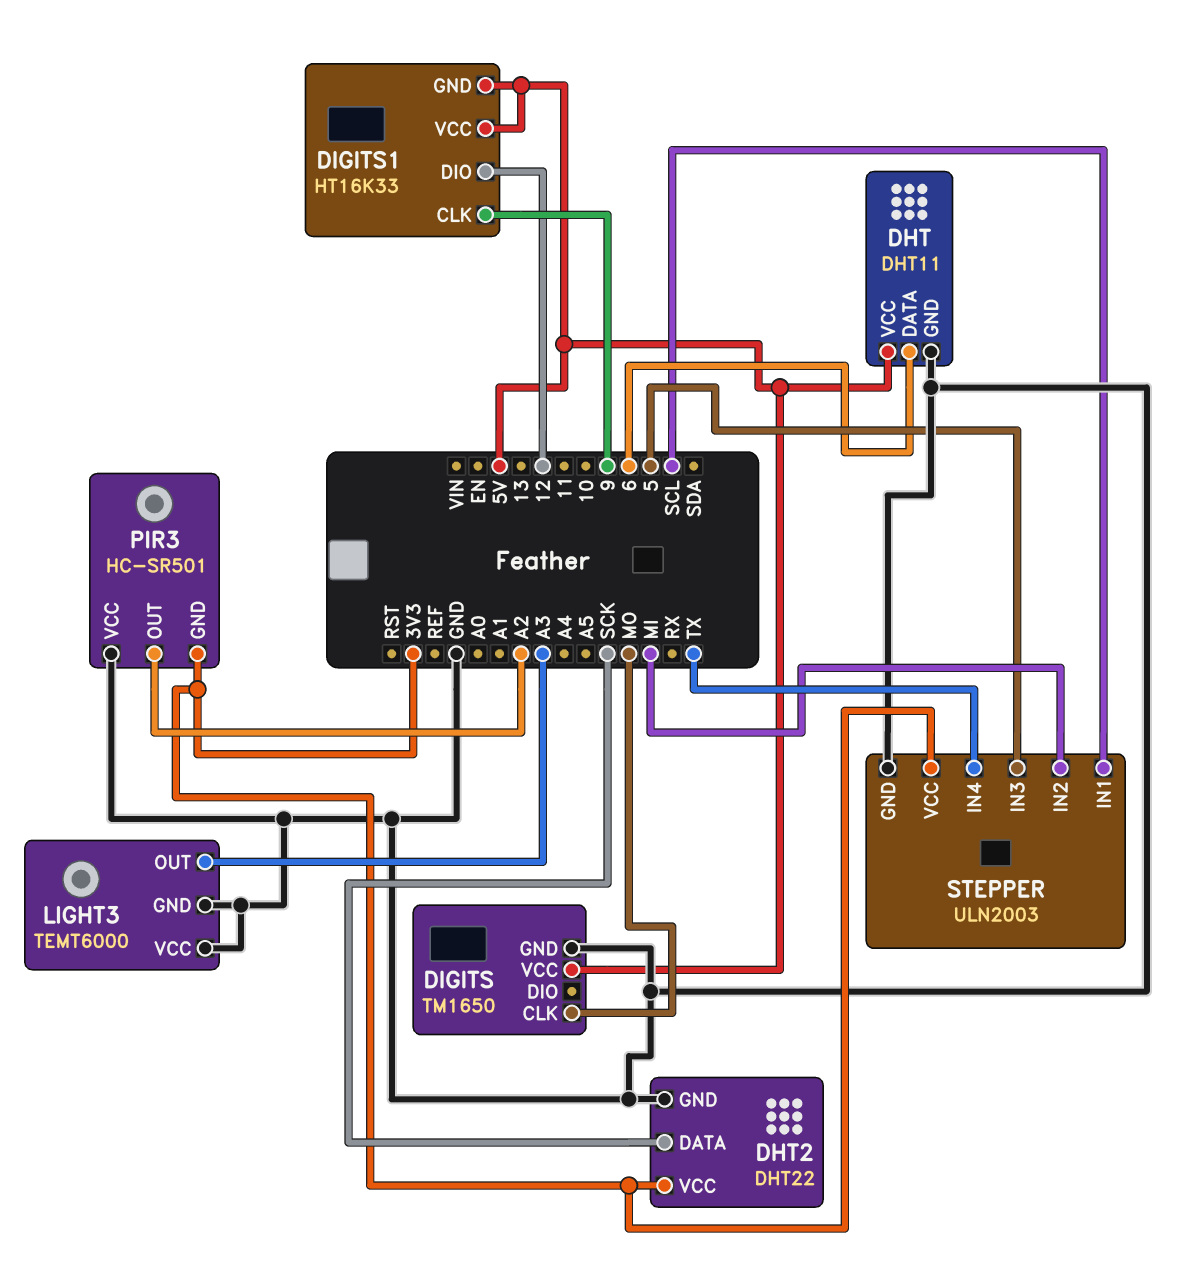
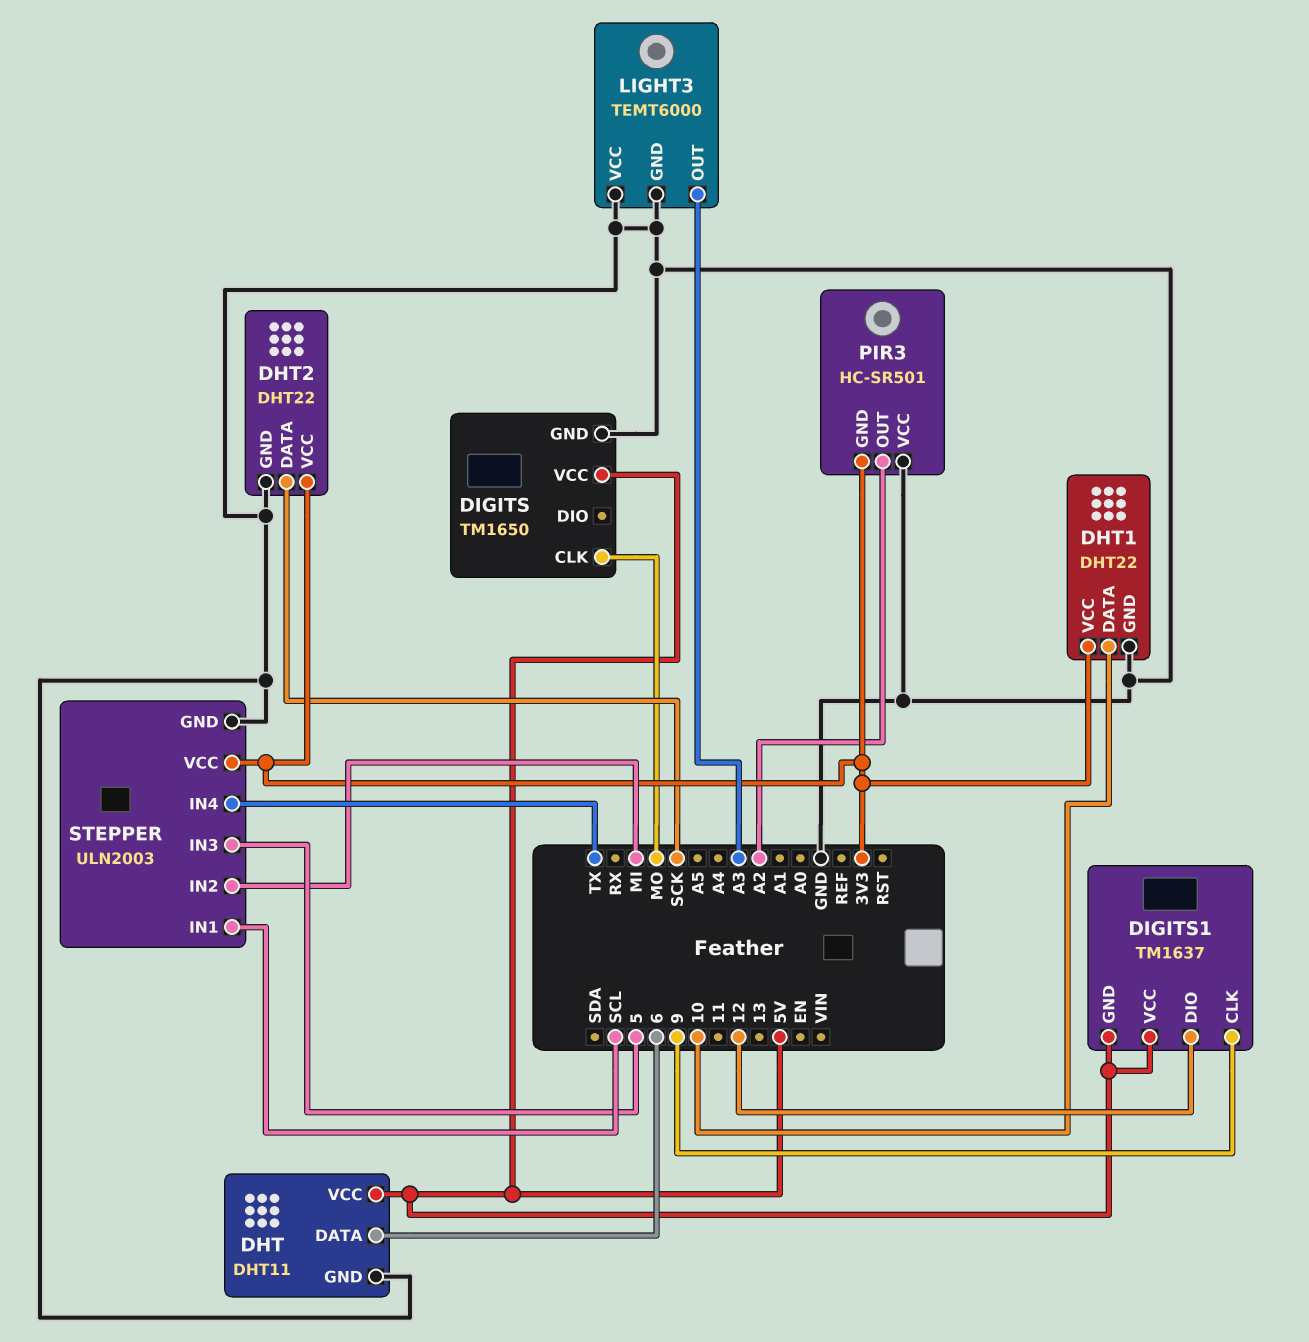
DHT1: none -> DHT22
DHT1 pin DATA: none -> 10
DHT1 pin GND: none -> GND
DHT1 pin VCC: none -> 3V3
DIGITS1: HT16K33 -> TM1637

